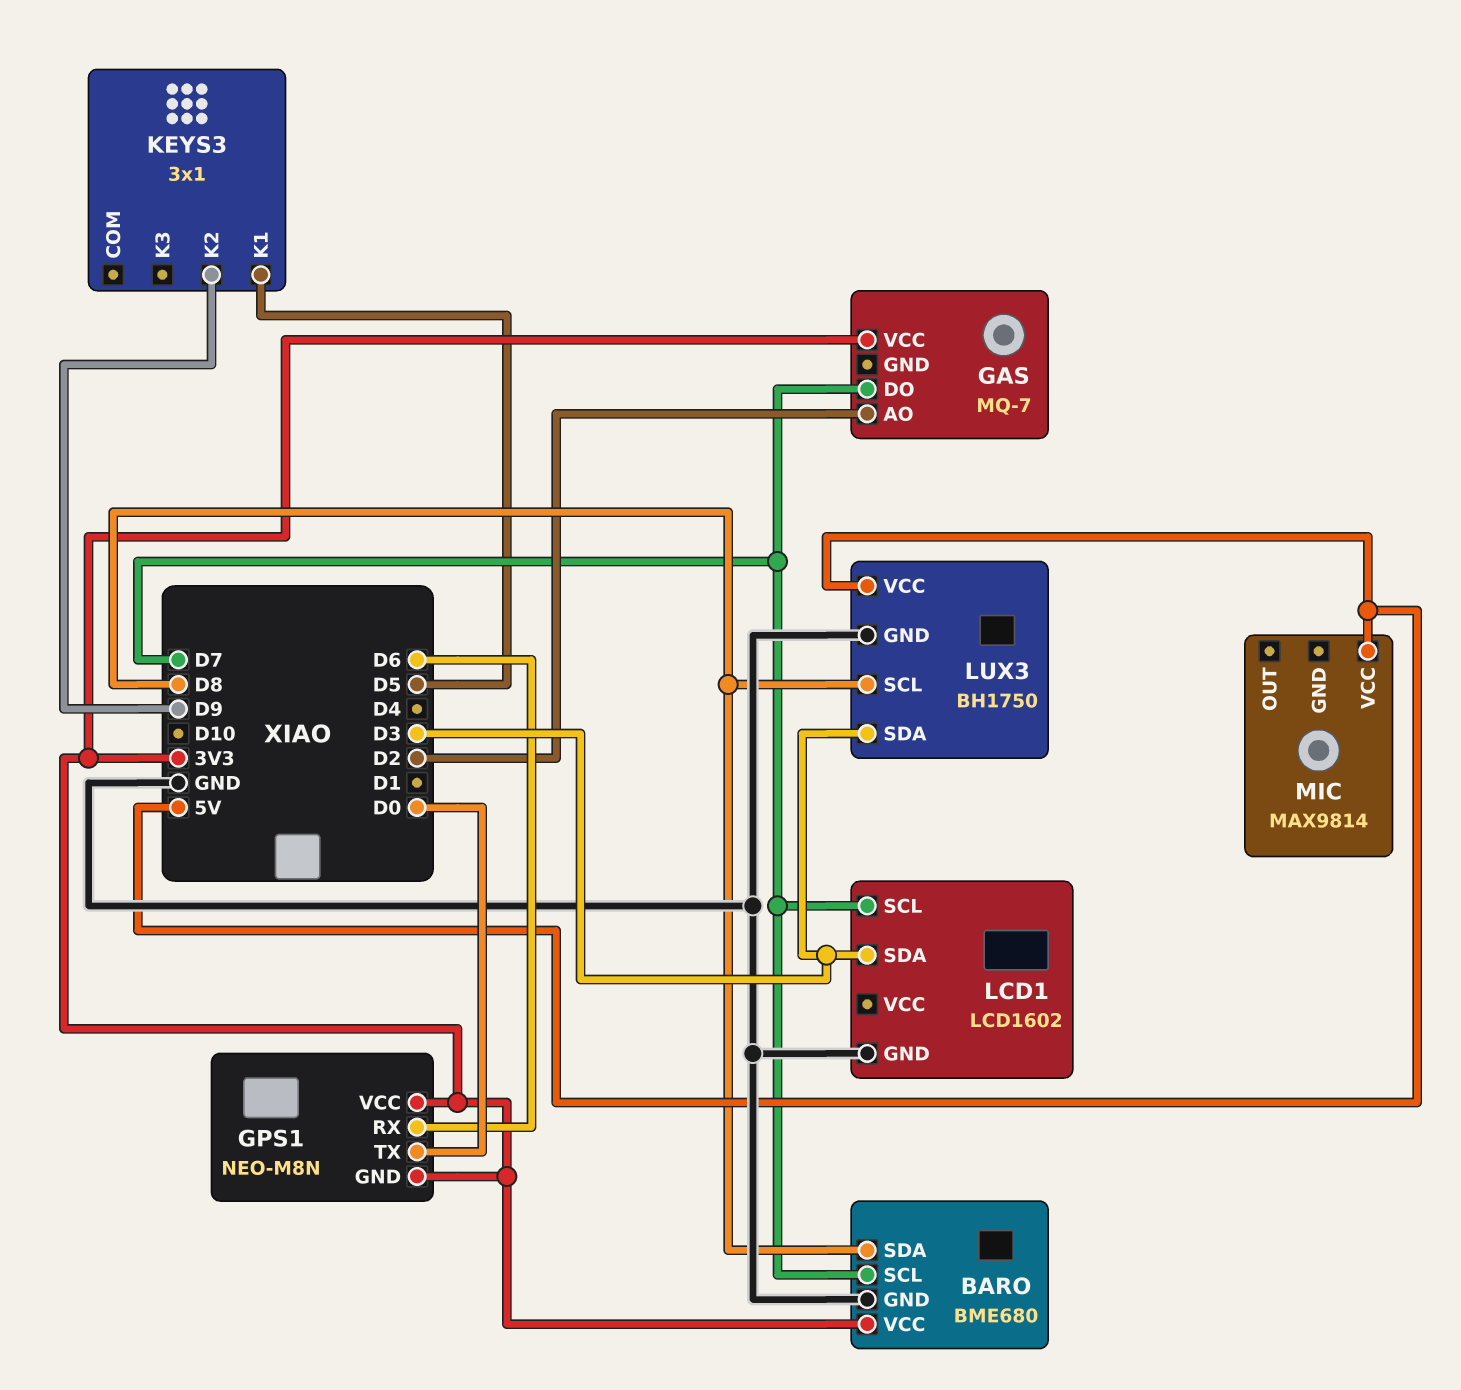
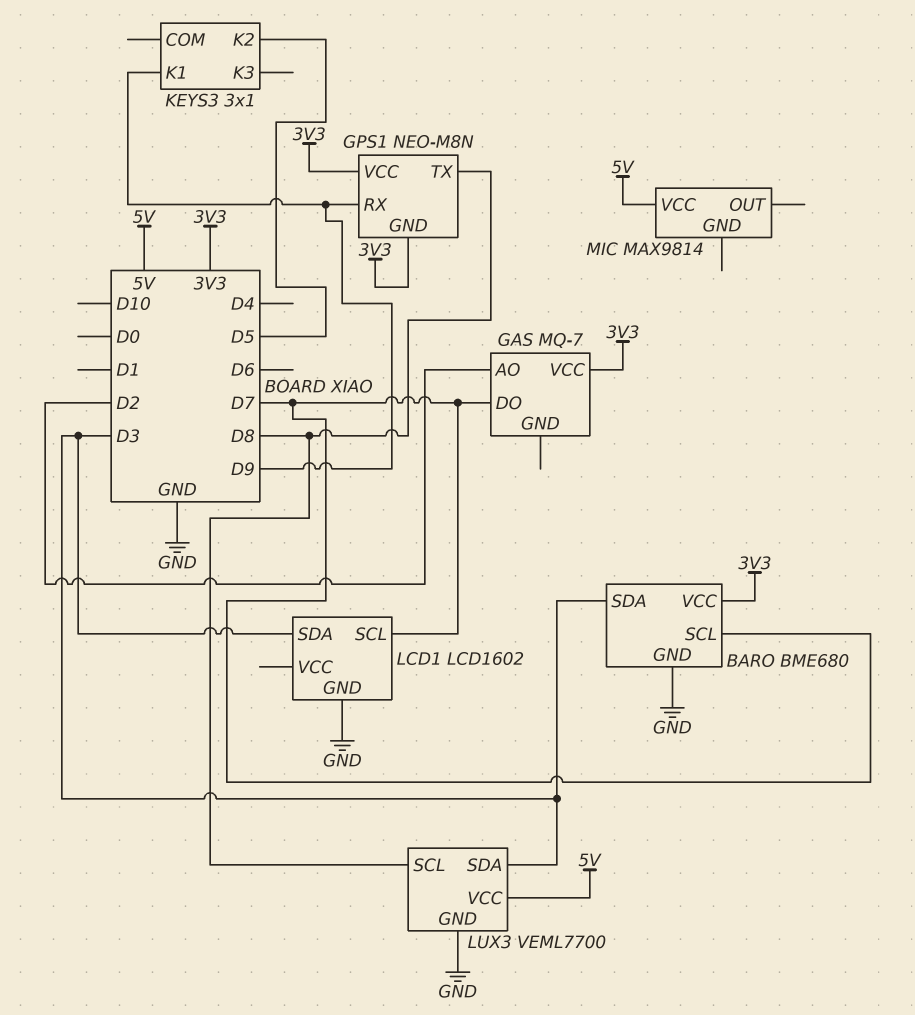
BARO pin SDA: D8 -> D3
GPS1 pin RX: D6 -> D9
GPS1 pin TX: D0 -> D8
KEYS3 pin K1: D5 -> D9
KEYS3 pin K2: D9 -> D5
LUX3: BH1750 -> VEML7700

